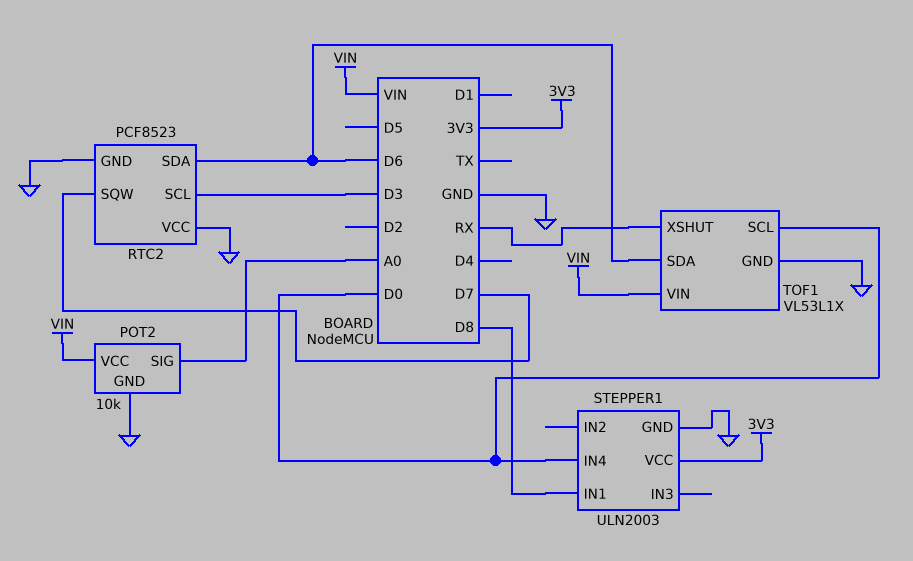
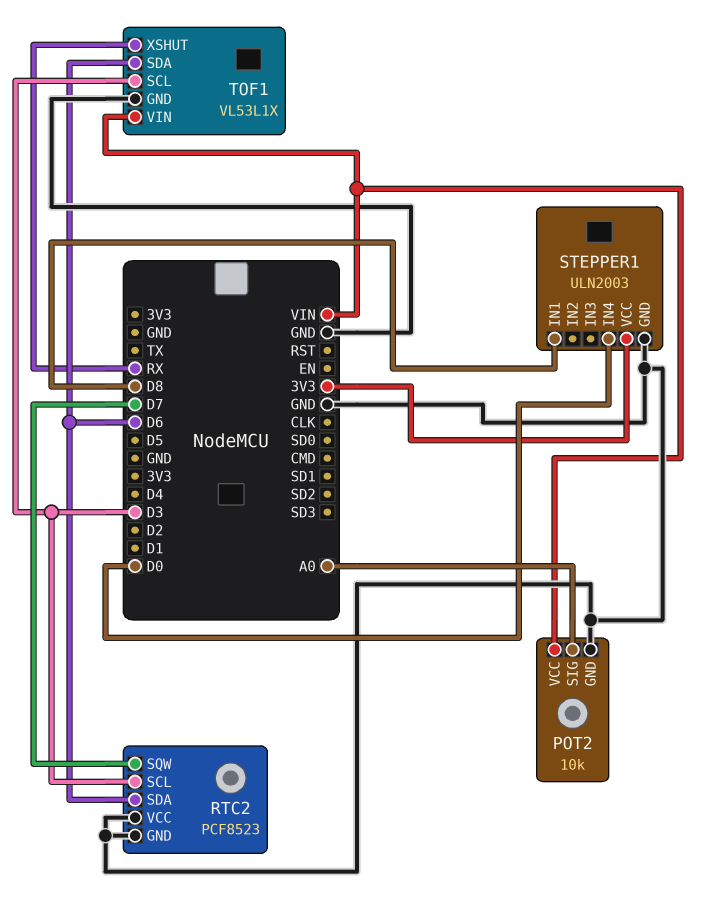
TOF1 pin SCL: D0 -> D3

